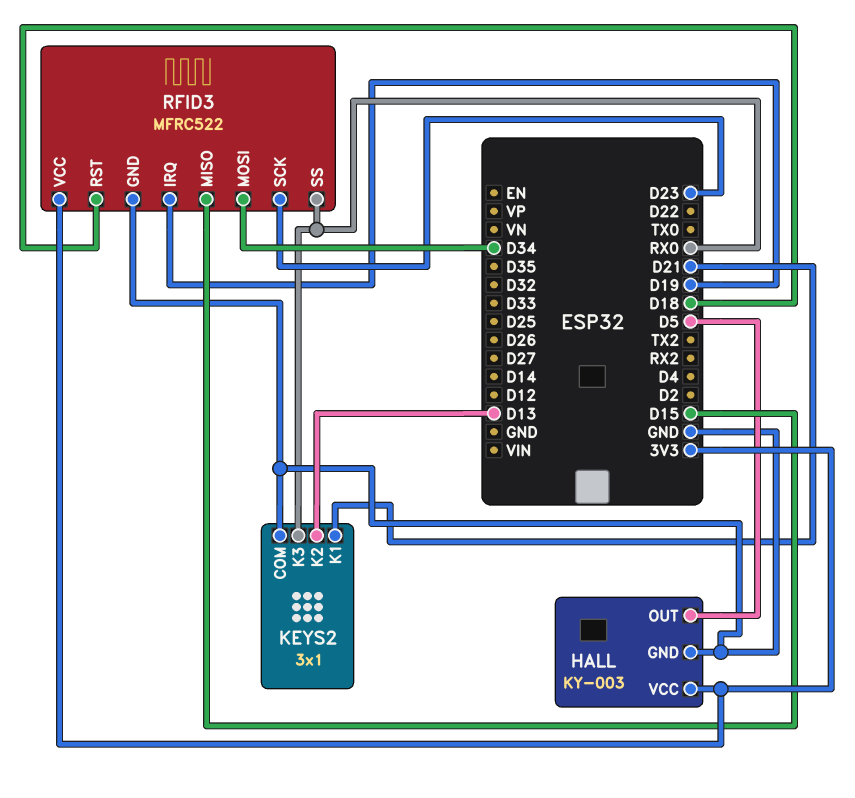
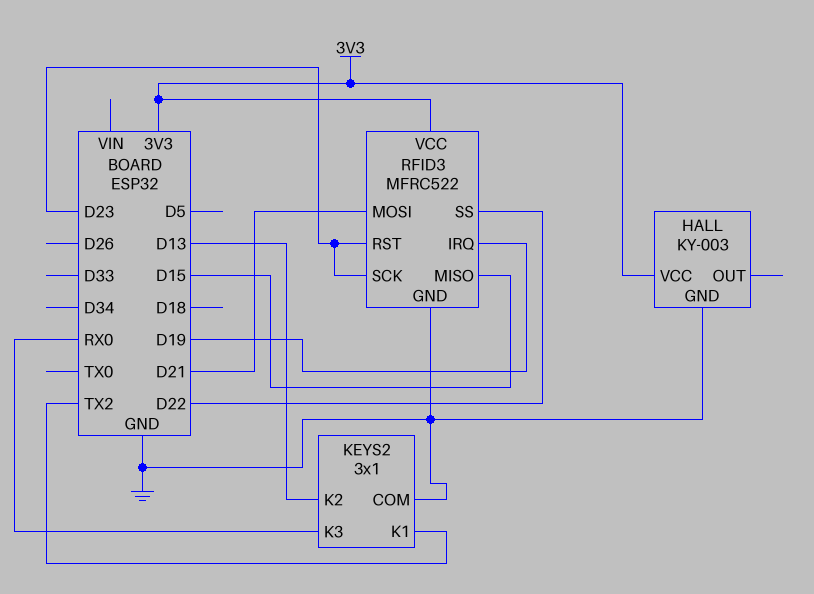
HALL pin OUT: D5 -> none
KEYS2 pin K1: D21 -> TX2
RFID3 pin MOSI: D34 -> D21
RFID3 pin RST: D18 -> D23
RFID3 pin SS: RX0 -> D22

